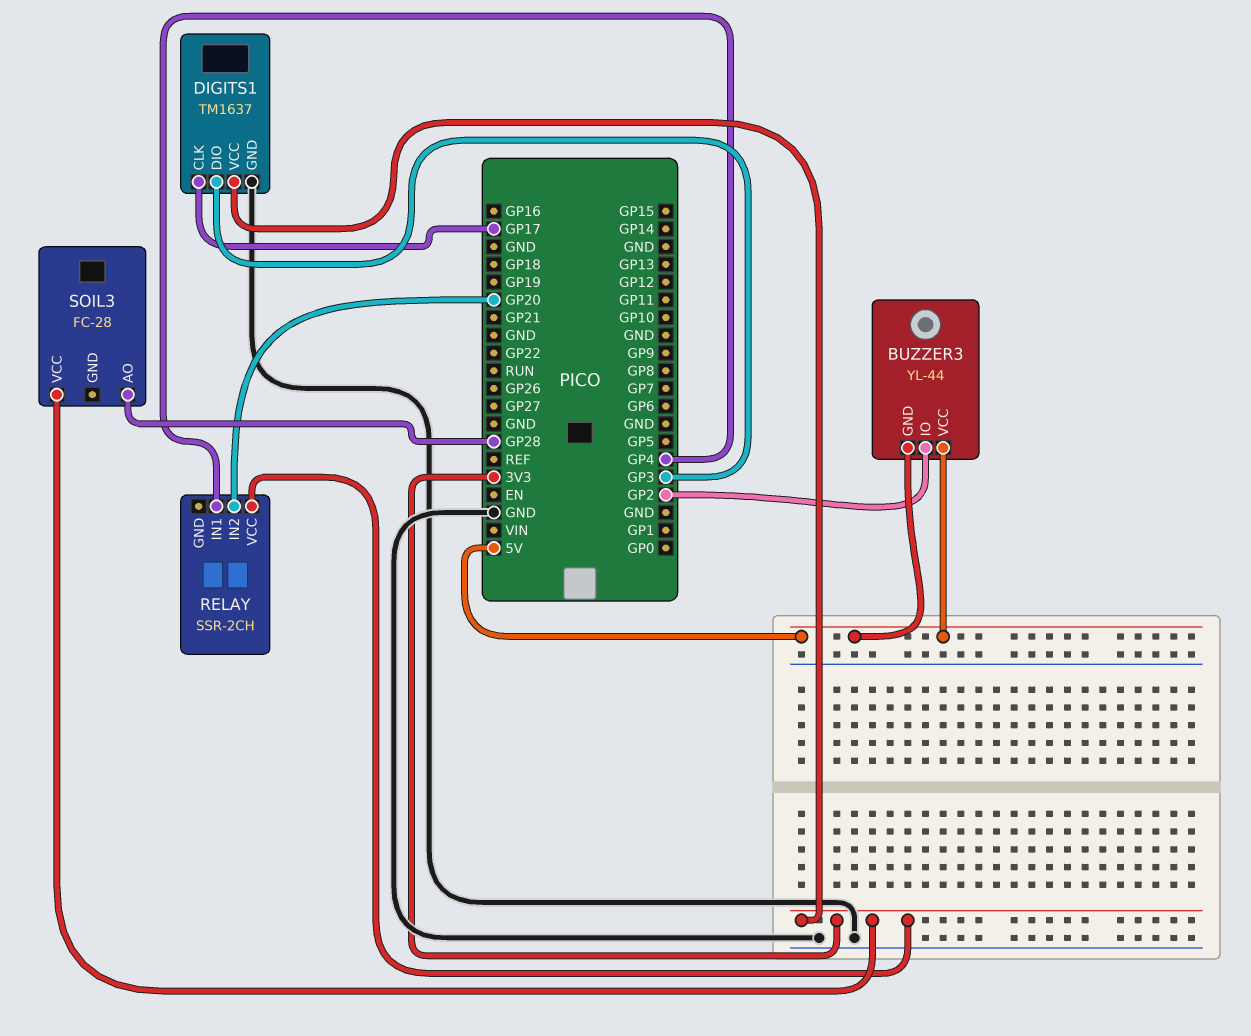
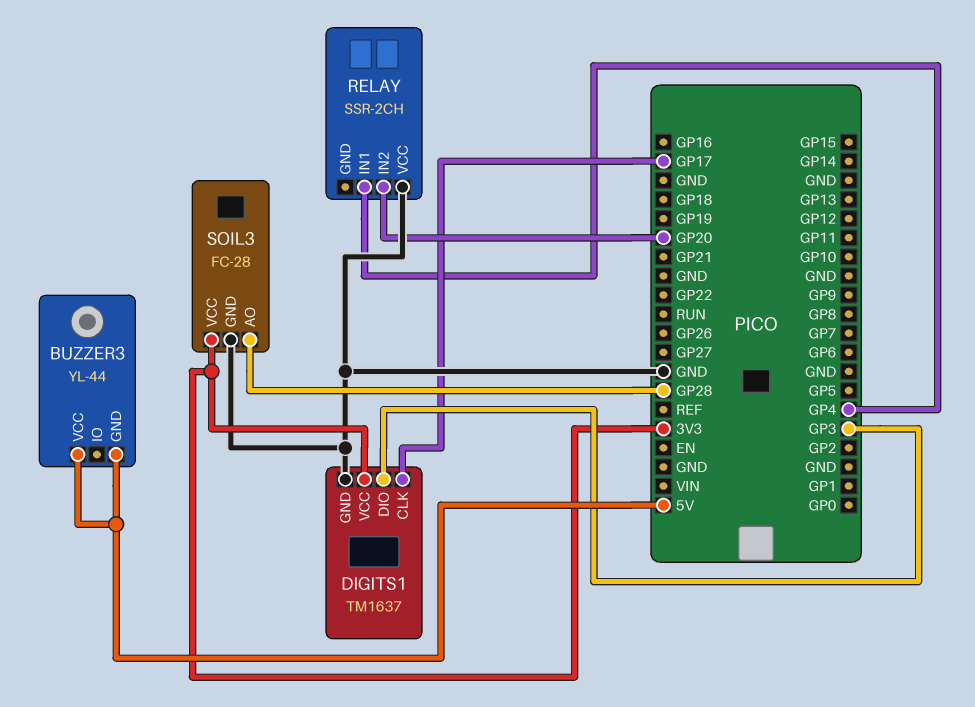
BUZZER3 pin IO: GP2 -> none
RELAY pin VCC: 3V3 -> GND
SOIL3 pin GND: none -> GND

